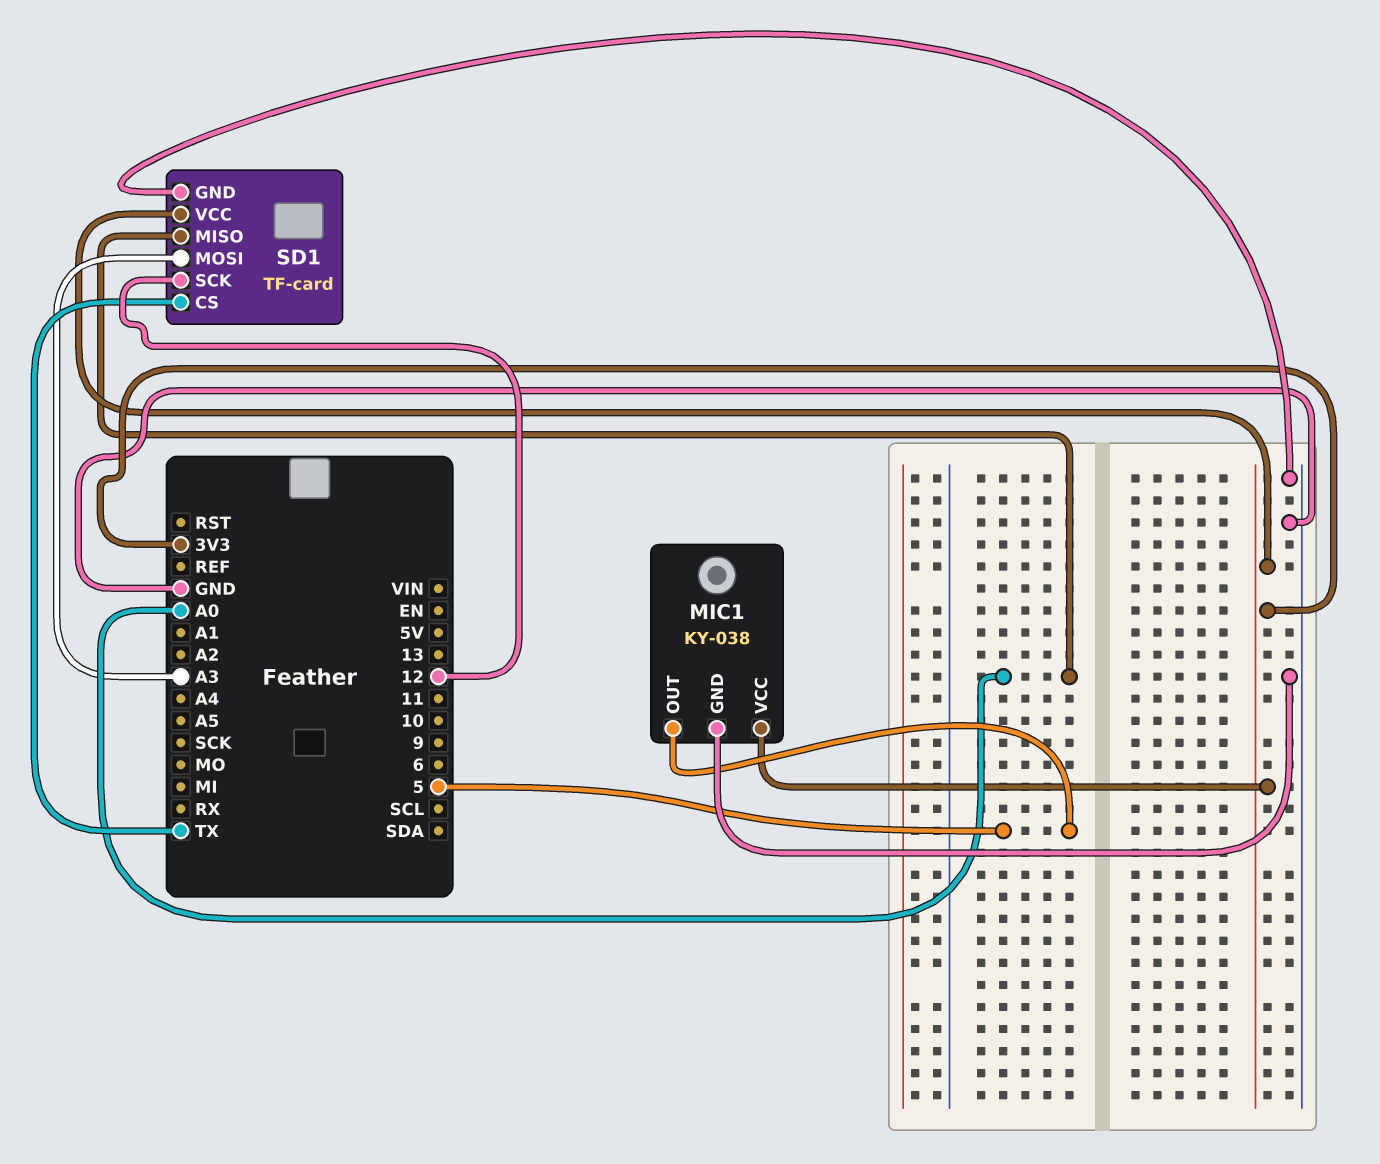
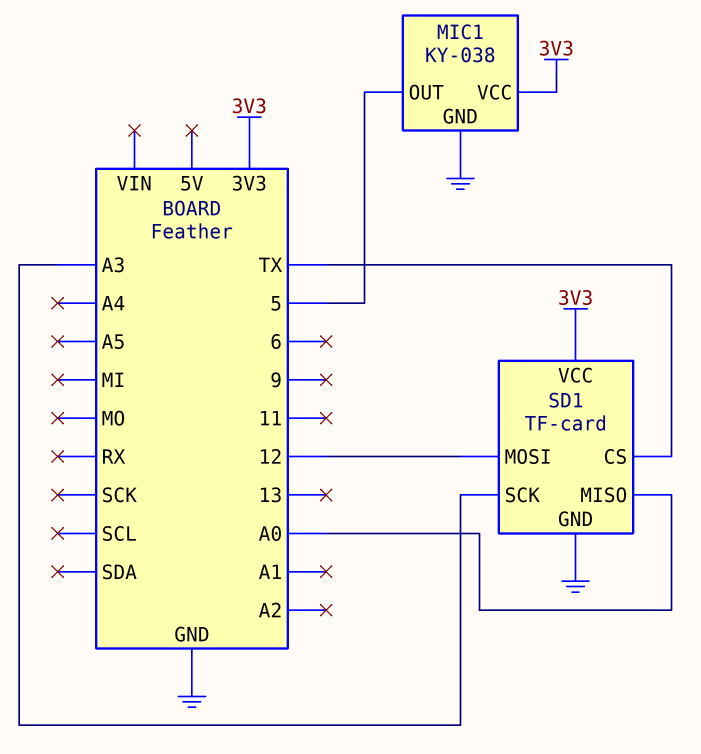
SD1 pin MOSI: A3 -> 12
SD1 pin SCK: 12 -> A3

